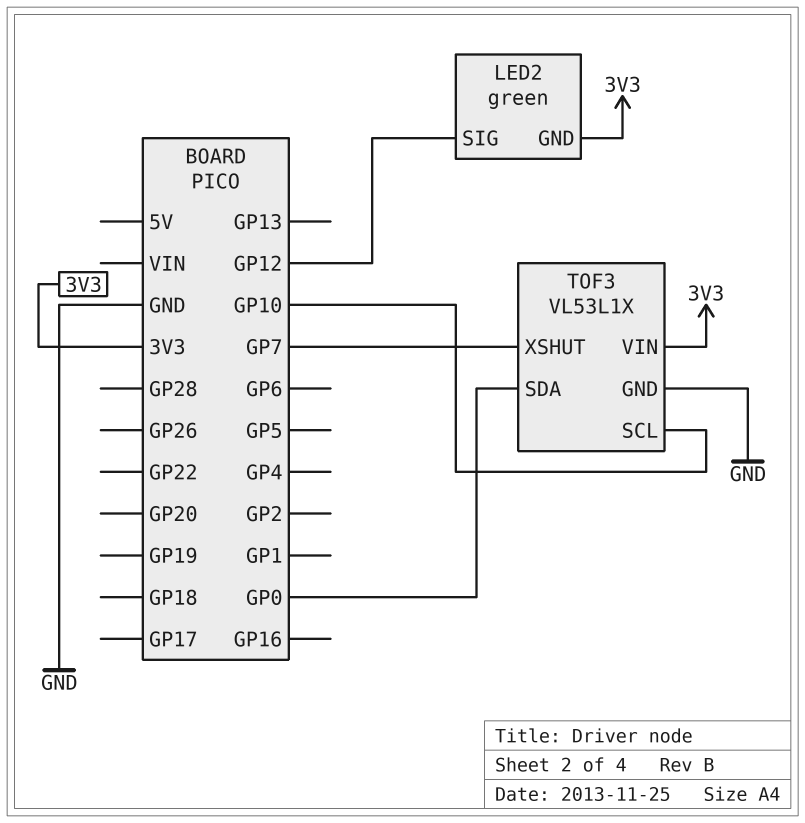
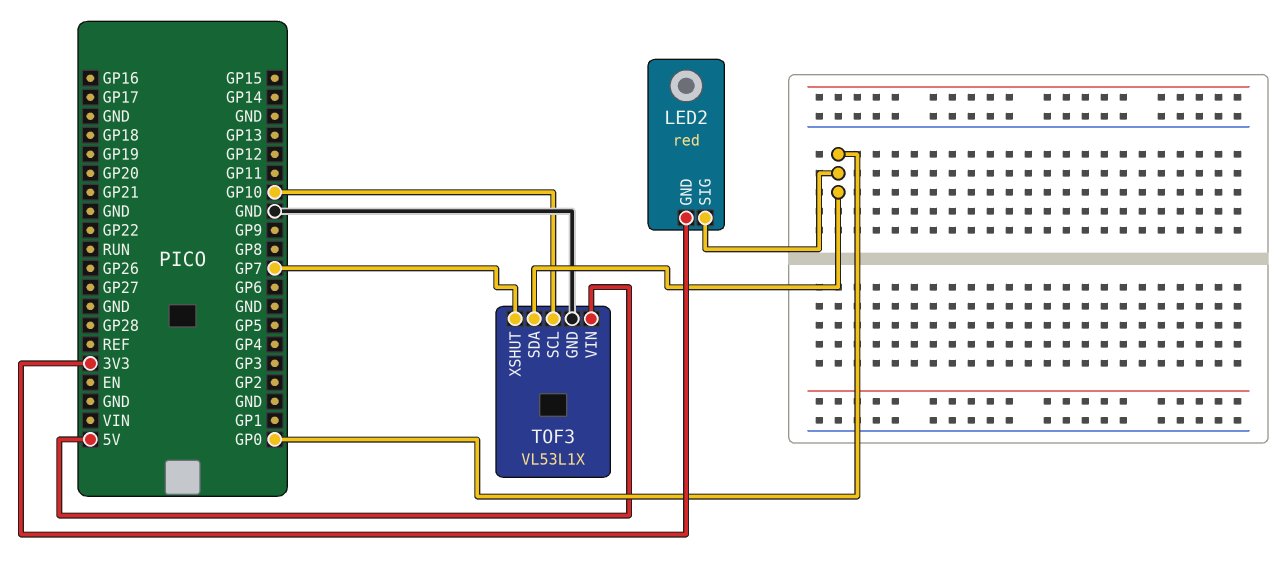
LED2: green -> red
LED2 pin SIG: GP12 -> GP0
TOF3 pin VIN: 3V3 -> 5V

